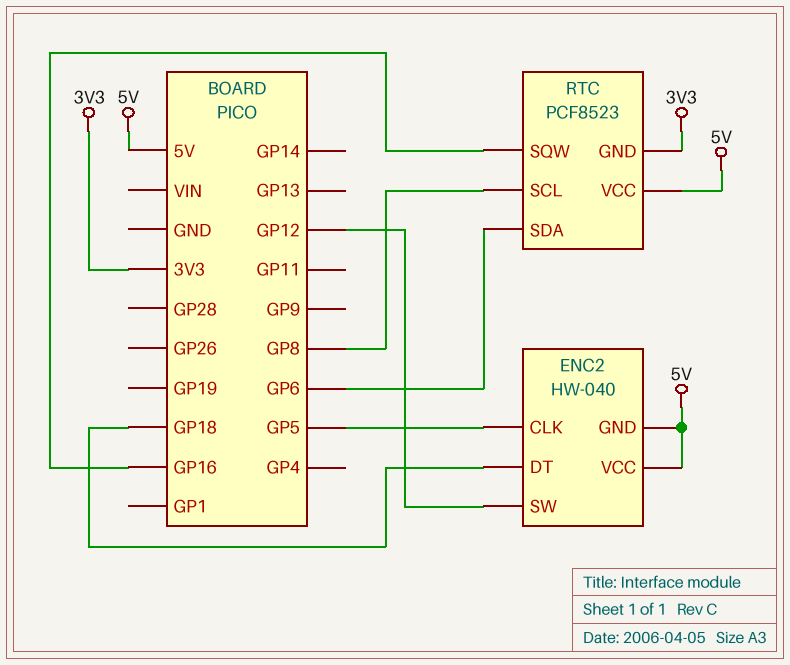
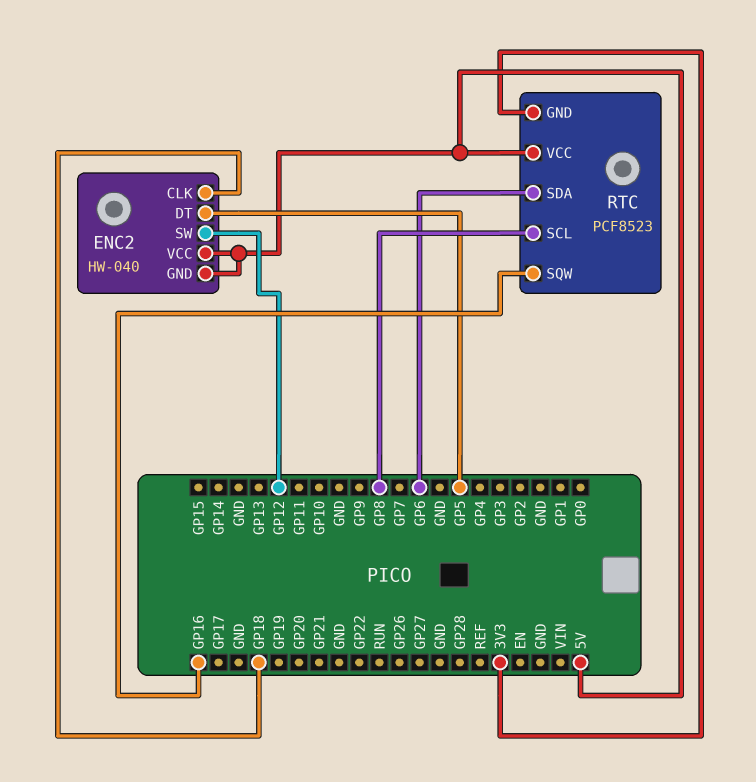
ENC2 pin CLK: GP5 -> GP18
ENC2 pin DT: GP18 -> GP5

